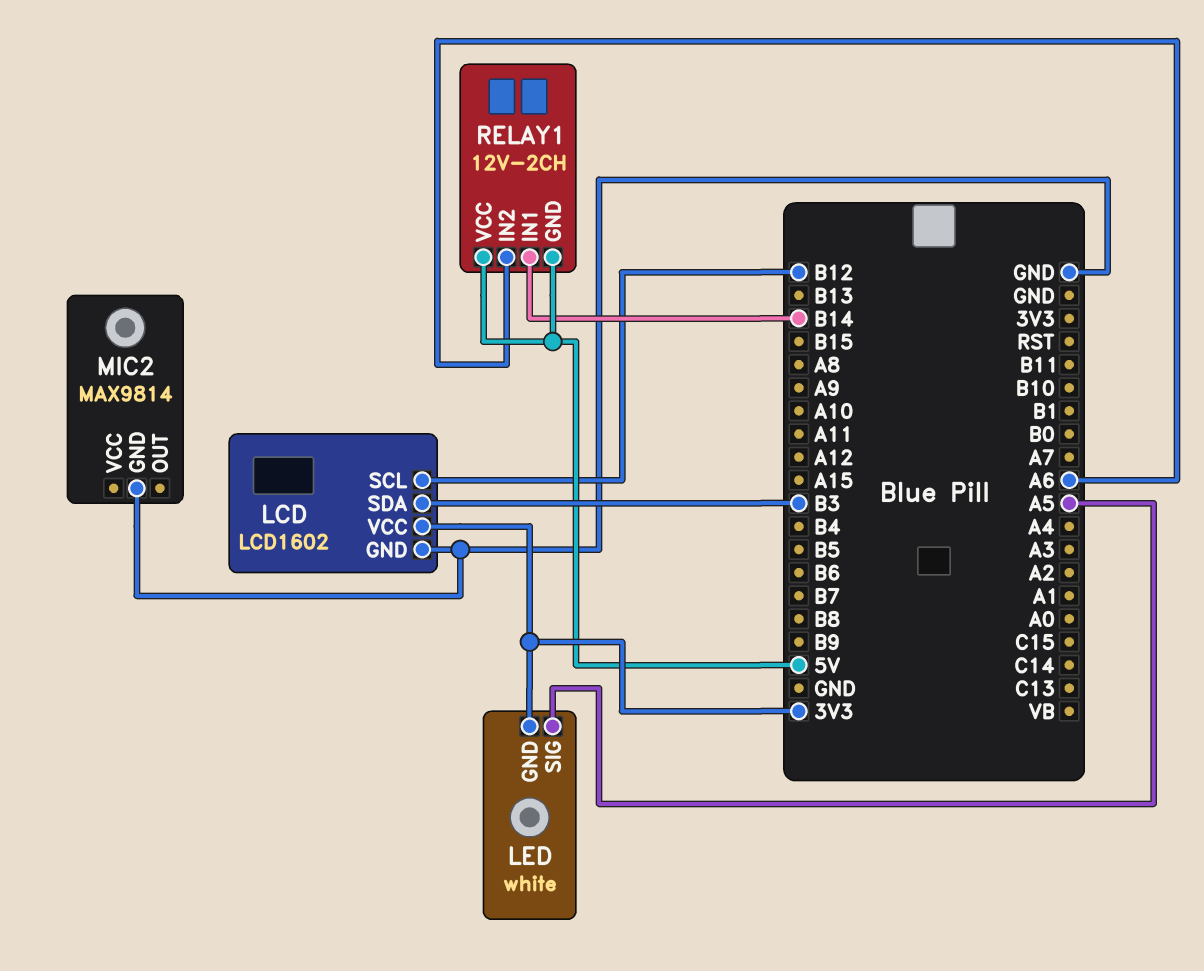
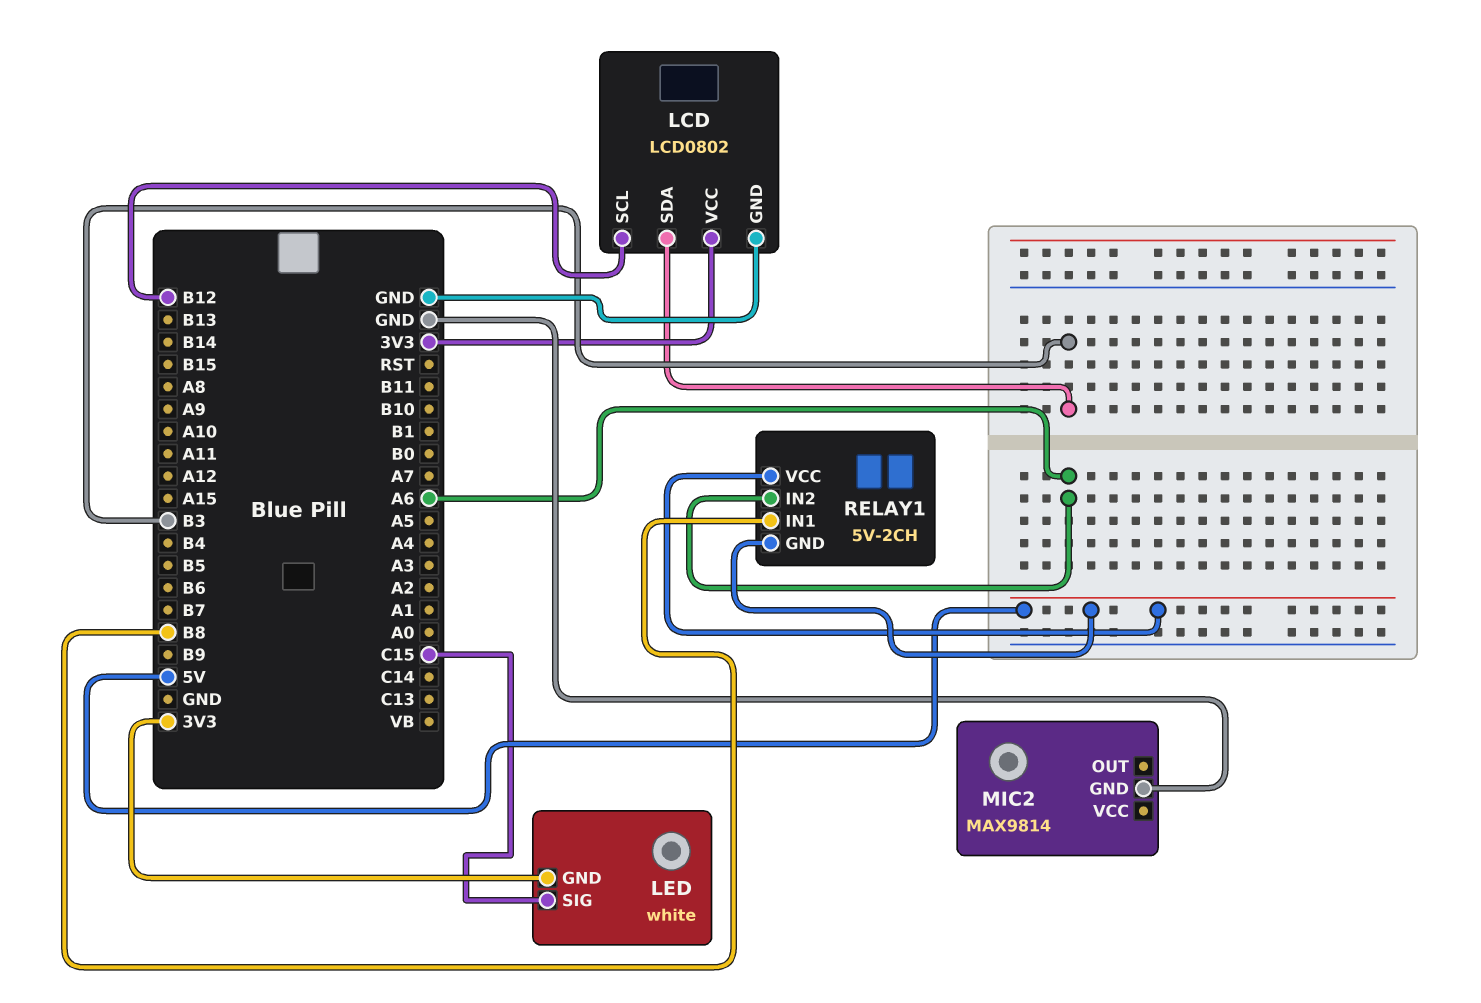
LCD: LCD1602 -> LCD0802
LED pin SIG: A5 -> C15
RELAY1: 12V-2CH -> 5V-2CH
RELAY1 pin IN1: B14 -> B8

